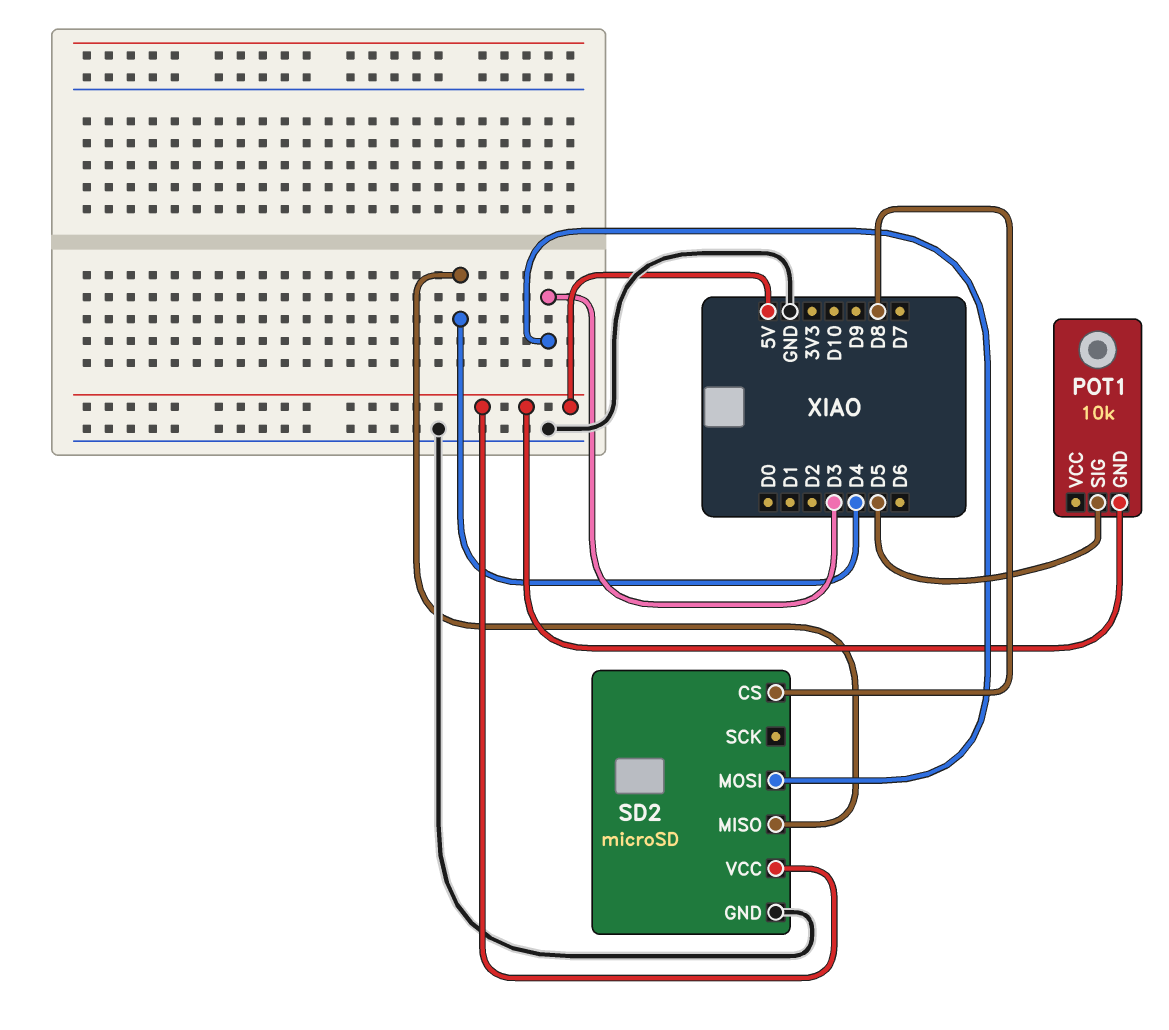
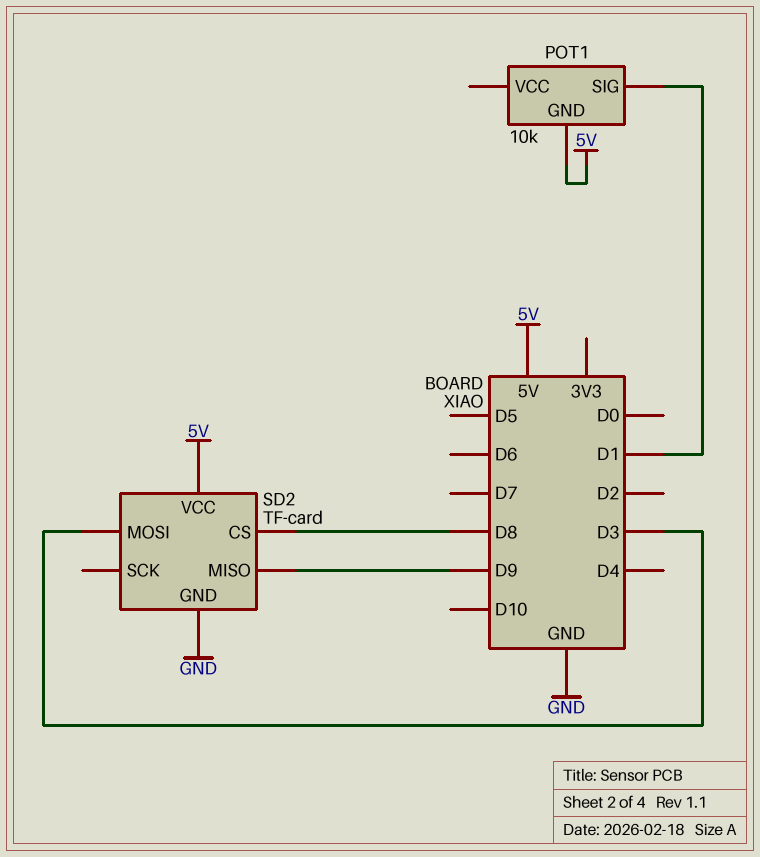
POT1 pin SIG: D5 -> D1
SD2: microSD -> TF-card
SD2 pin MISO: D4 -> D9

